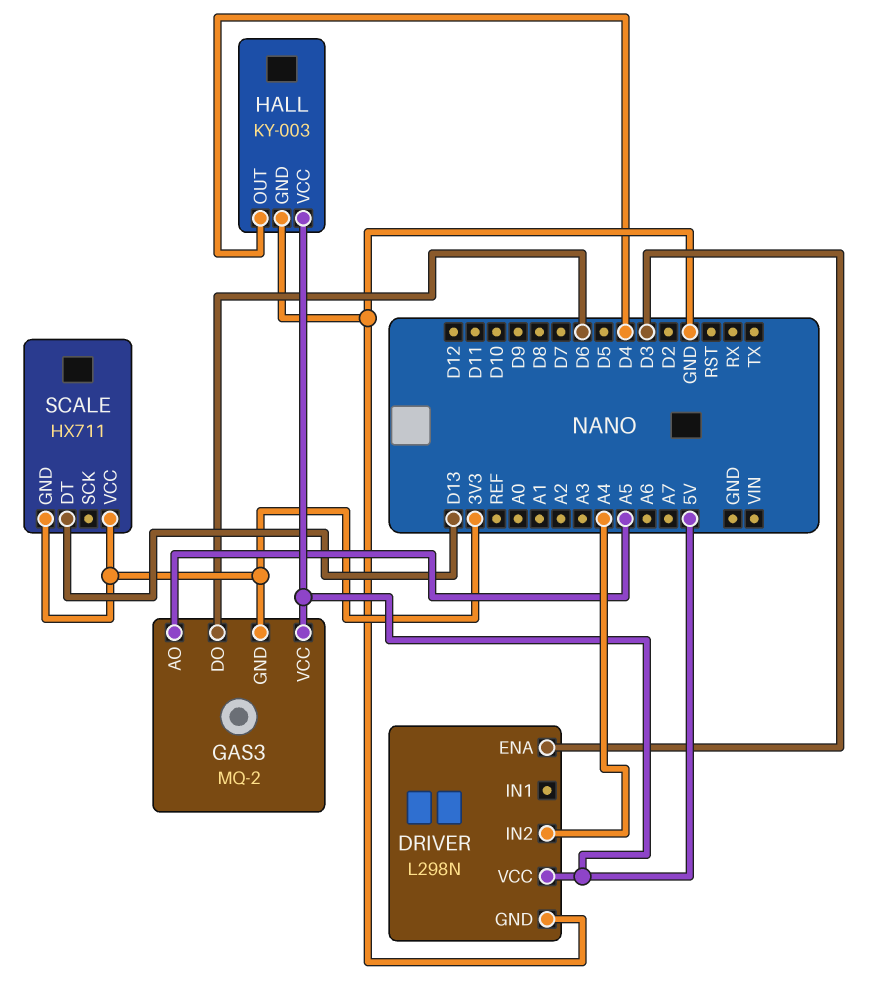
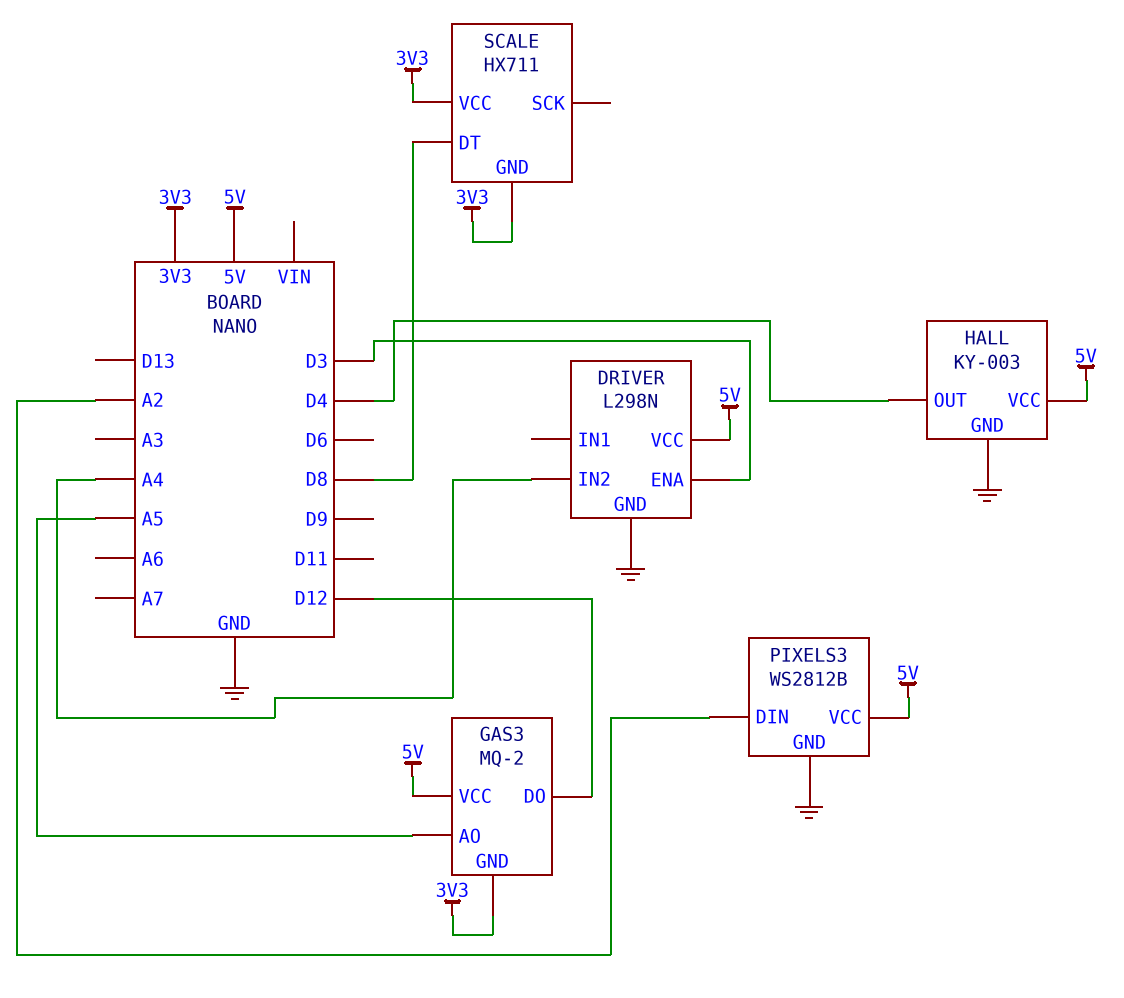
GAS3 pin DO: D6 -> D12
PIXELS3: none -> WS2812B
PIXELS3 pin DIN: none -> A2
PIXELS3 pin GND: none -> GND
PIXELS3 pin VCC: none -> 5V
SCALE pin DT: D13 -> D8

